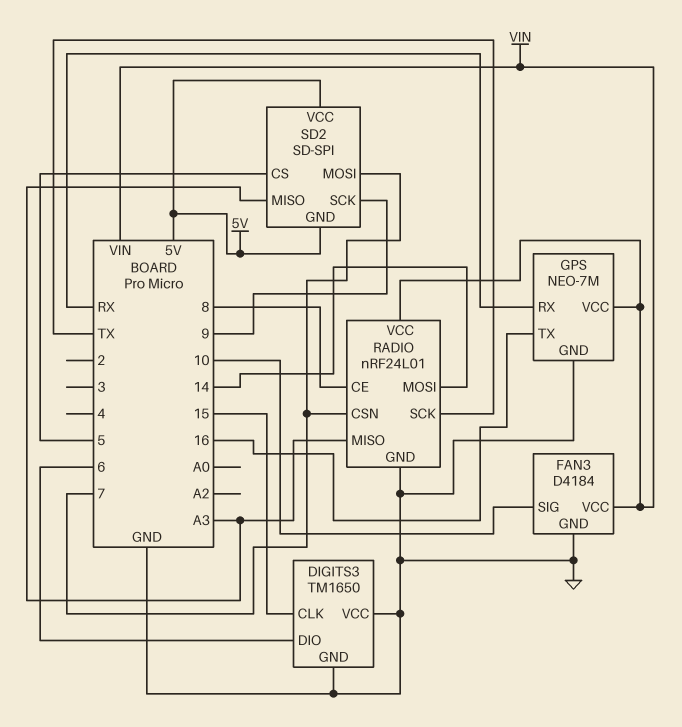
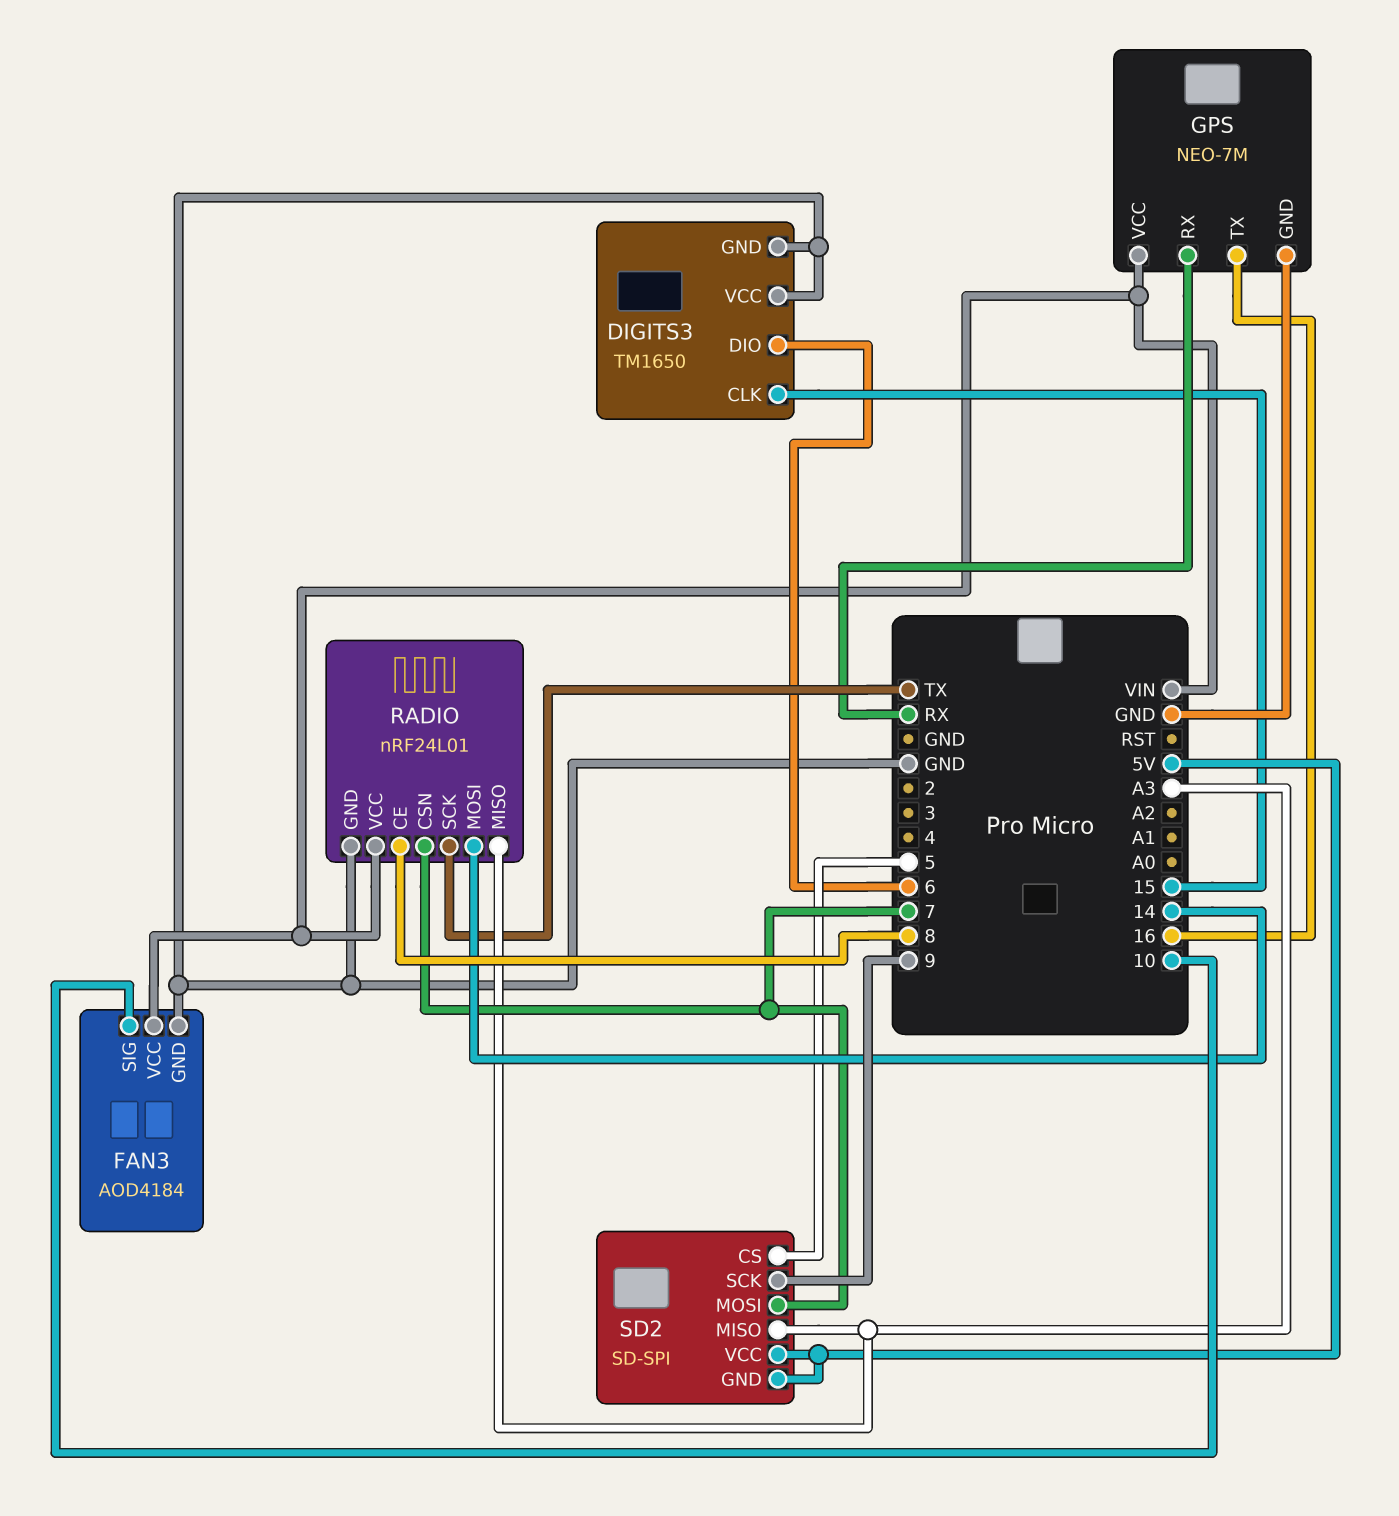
FAN3: D4184 -> AOD4184

